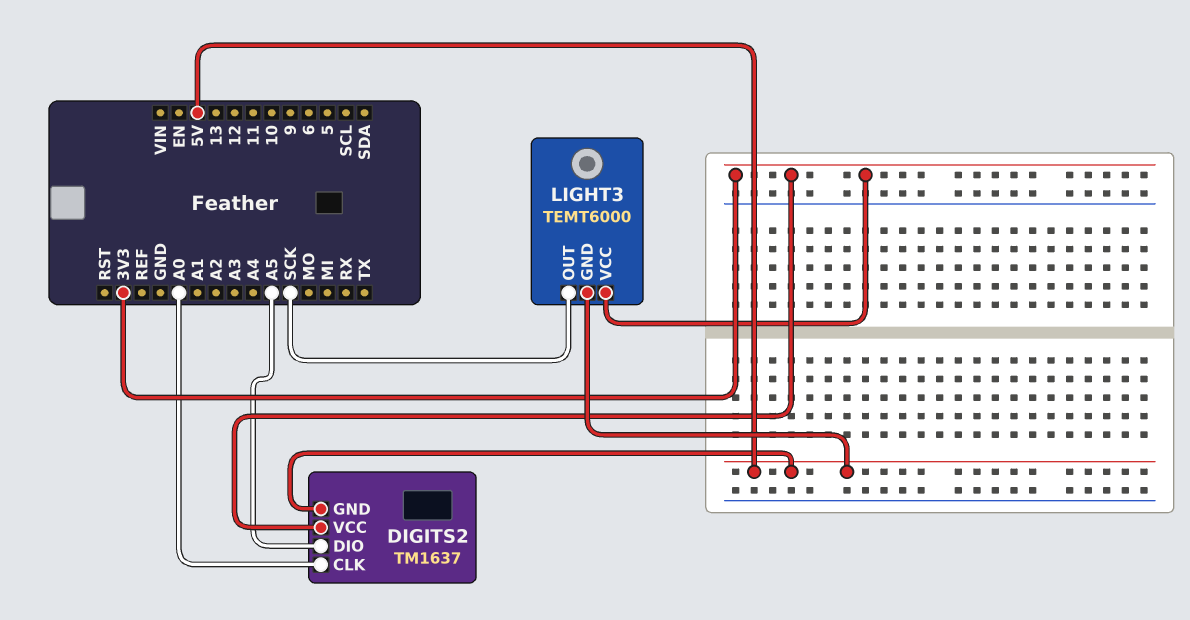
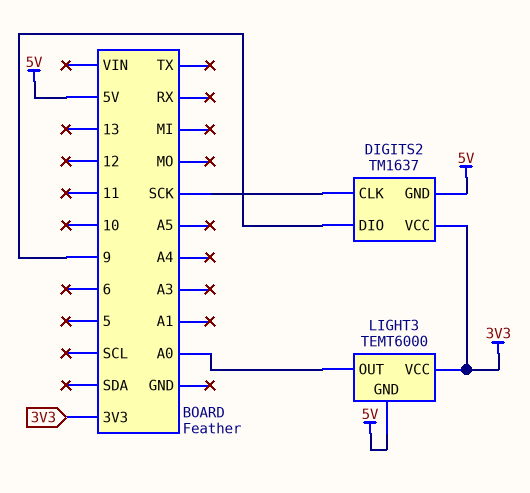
DIGITS2 pin CLK: A0 -> SCK
DIGITS2 pin DIO: A5 -> 9
LIGHT3 pin OUT: SCK -> A0

